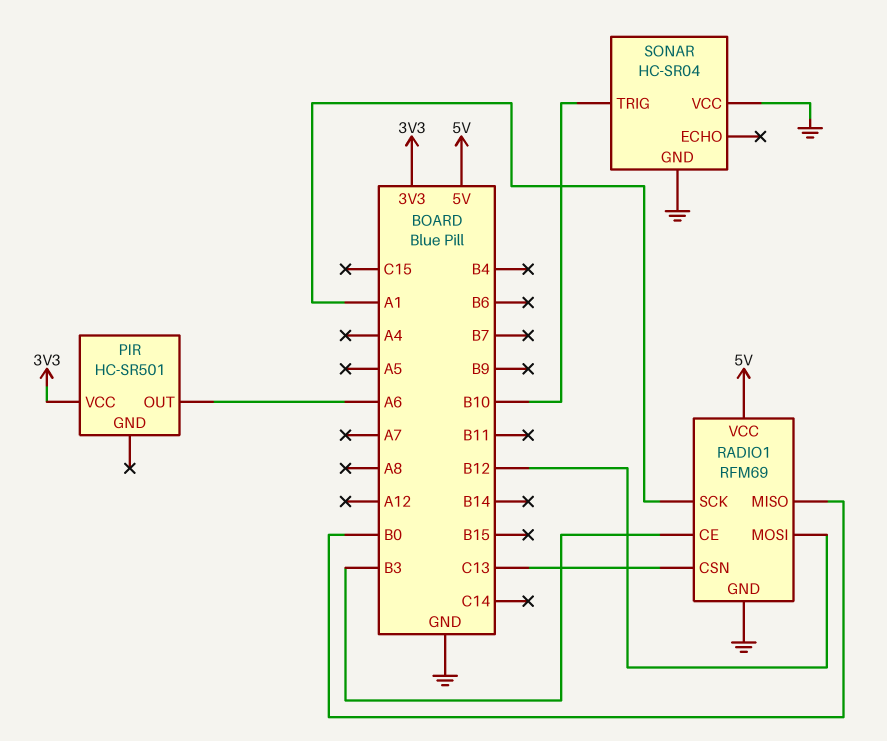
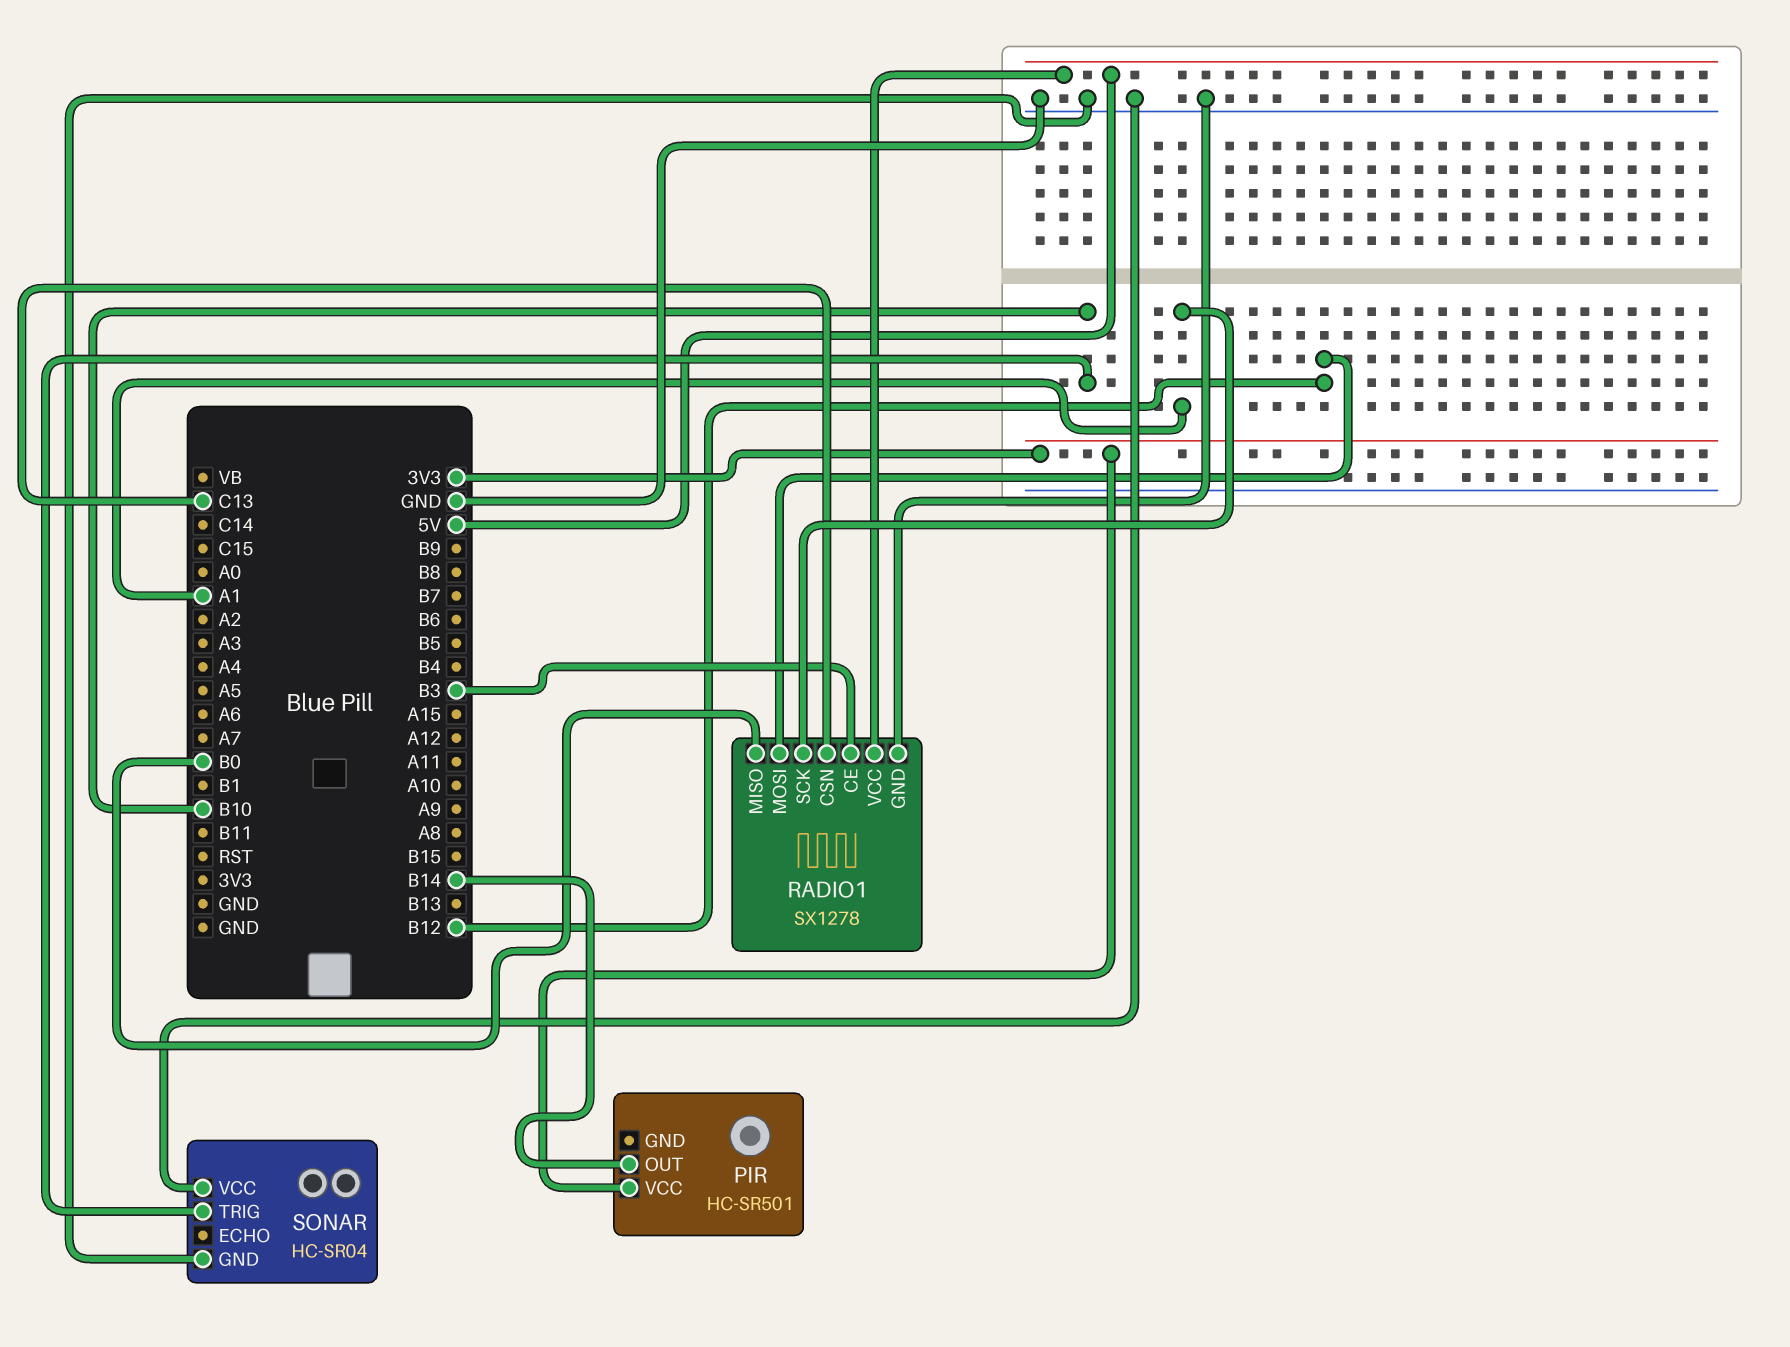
PIR pin OUT: A6 -> B14
RADIO1: RFM69 -> SX1278

